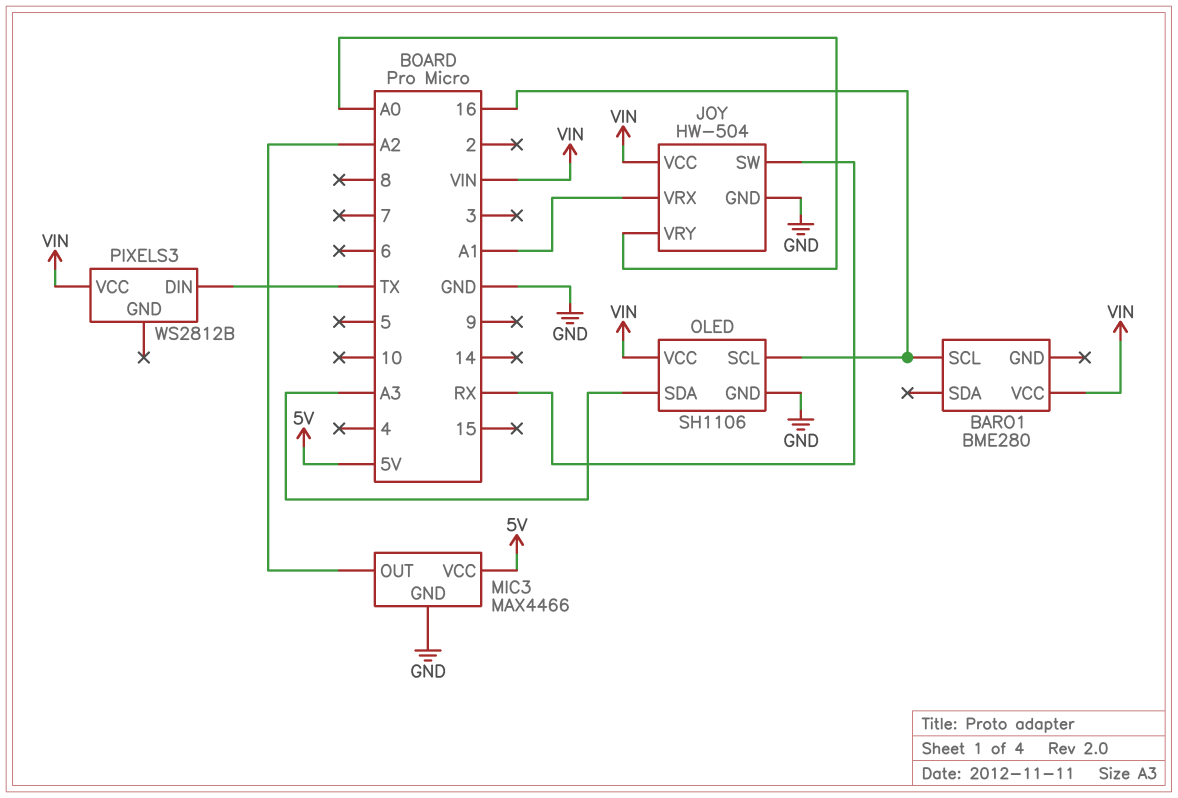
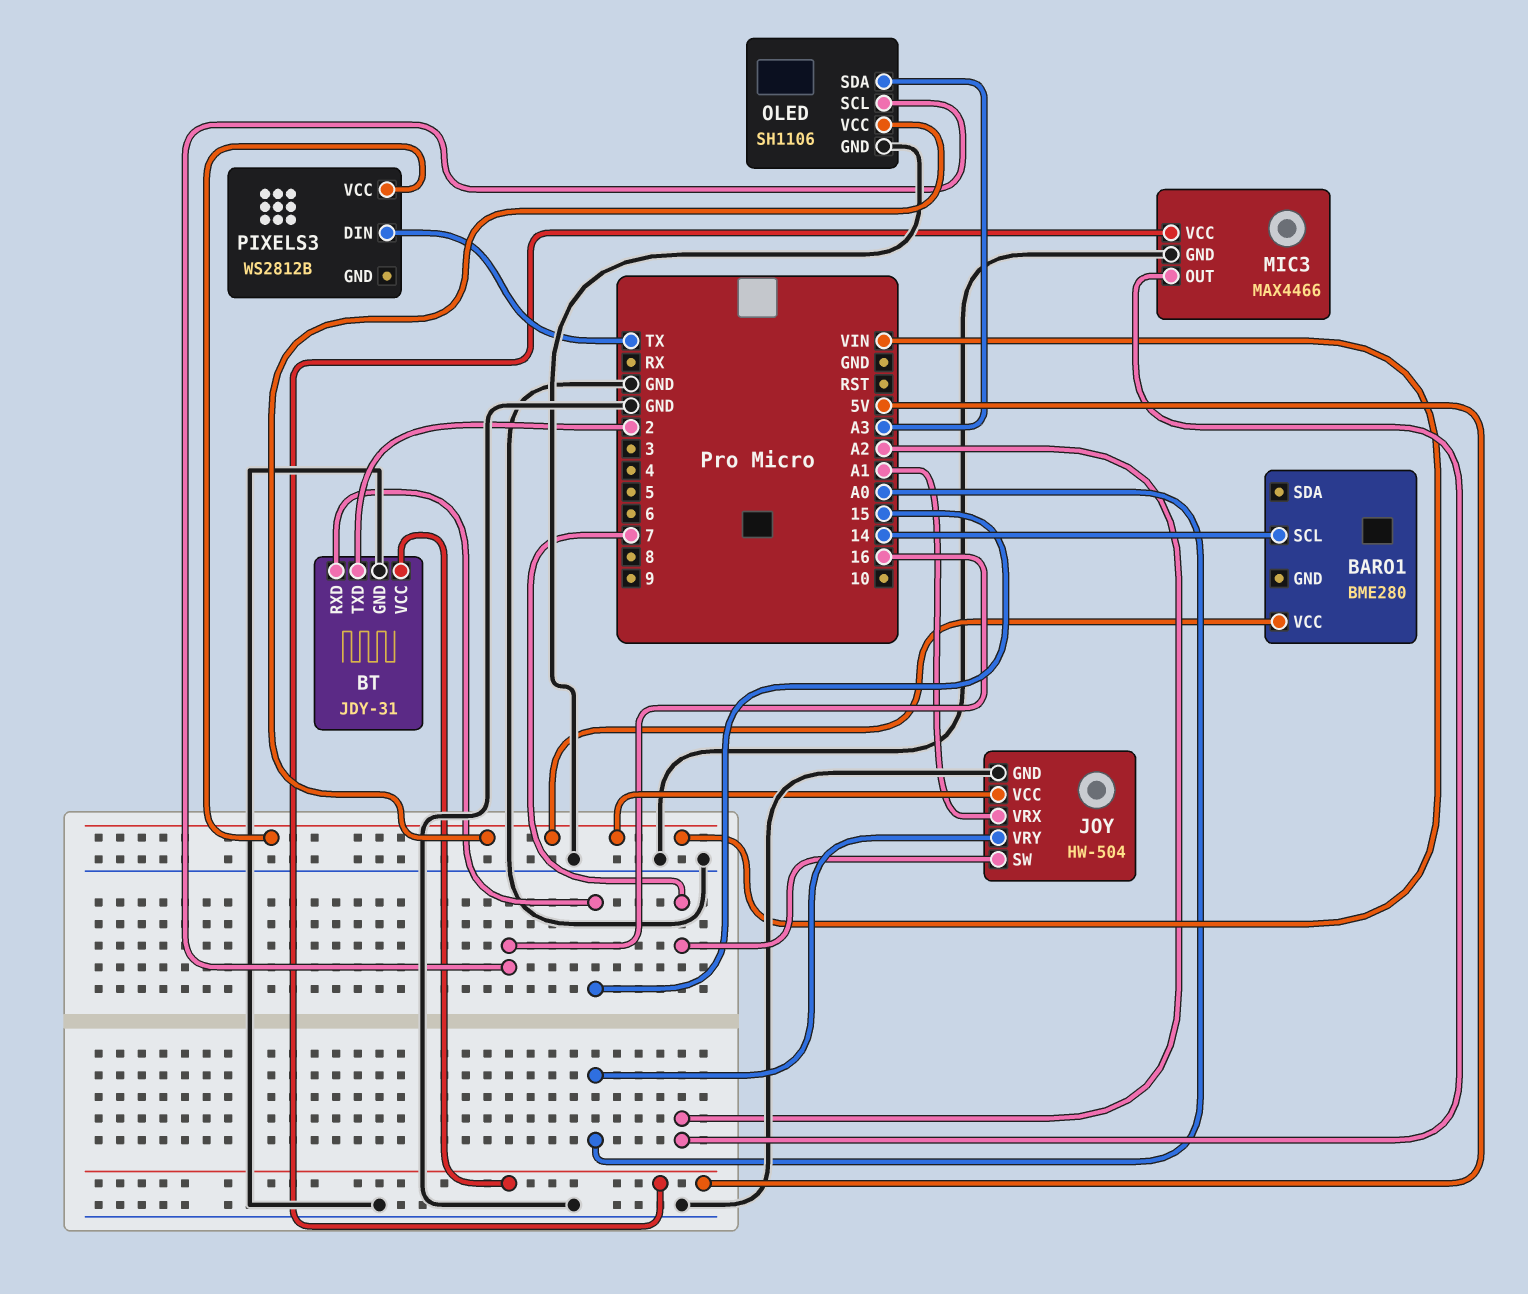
BARO1 pin SCL: 16 -> 14
BT: none -> JDY-31
BT pin GND: none -> GND
BT pin RXD: none -> 15
BT pin TXD: none -> 2
BT pin VCC: none -> 5V
JOY pin SW: RX -> 7

